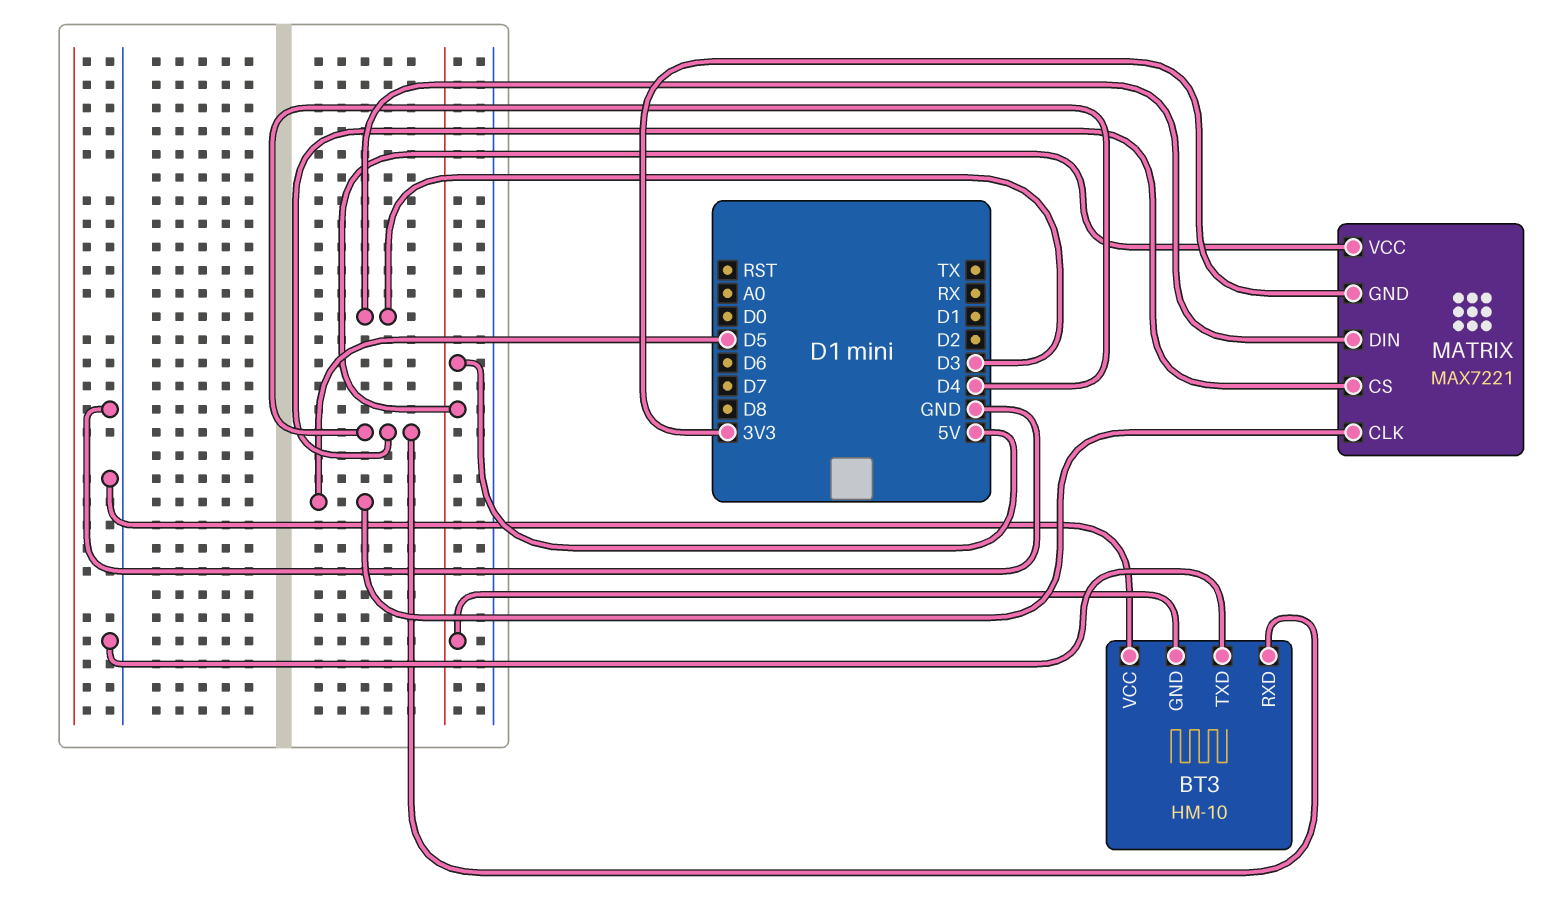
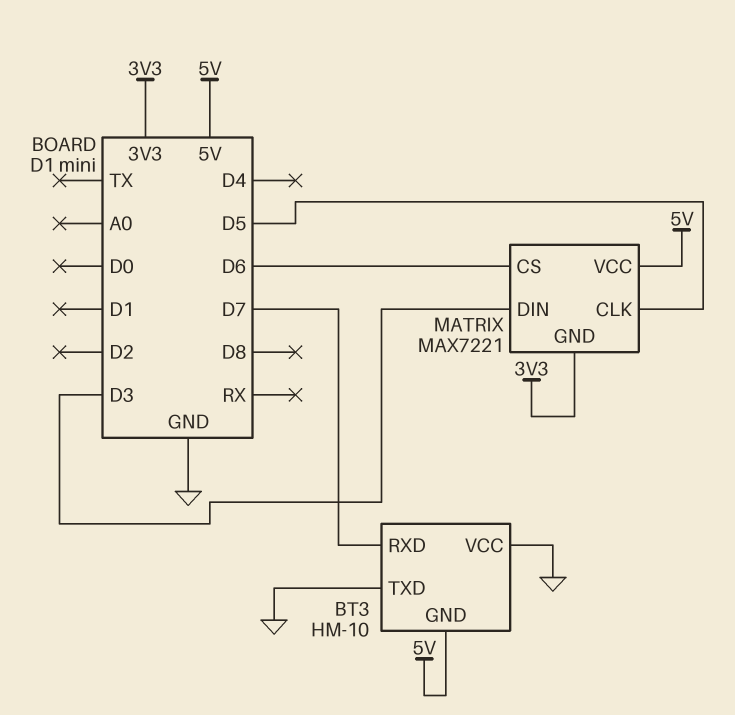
BT3 pin RXD: D4 -> D7
MATRIX pin CS: D4 -> D6

